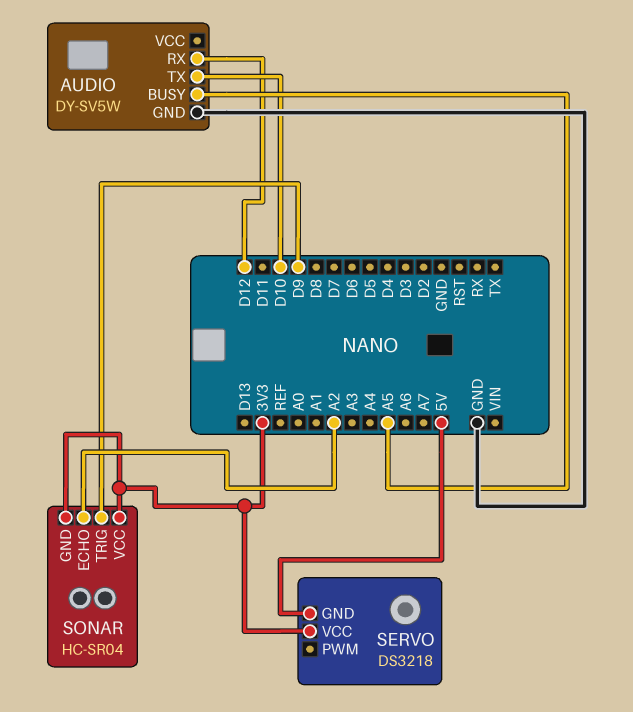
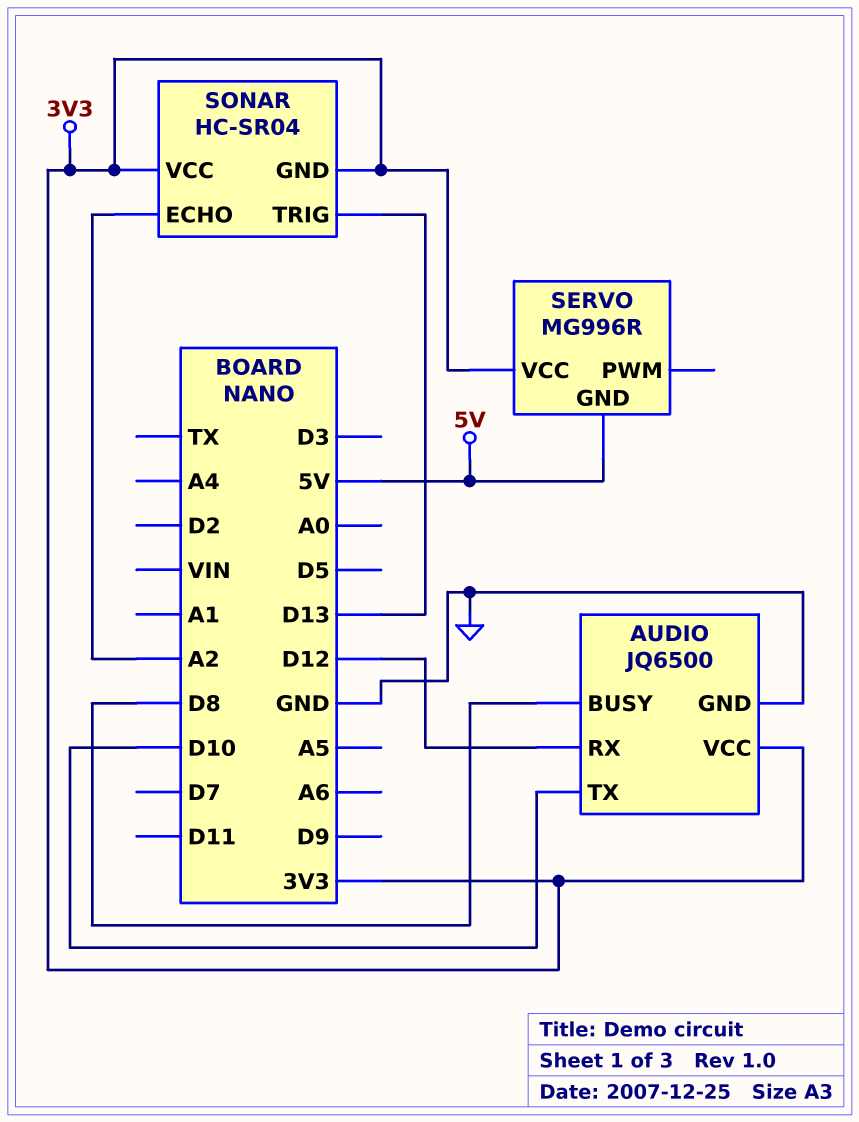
AUDIO: DY-SV5W -> JQ6500
AUDIO pin BUSY: A5 -> D8
AUDIO pin VCC: none -> 3V3
SERVO: DS3218 -> MG996R
SONAR pin TRIG: D9 -> D13

